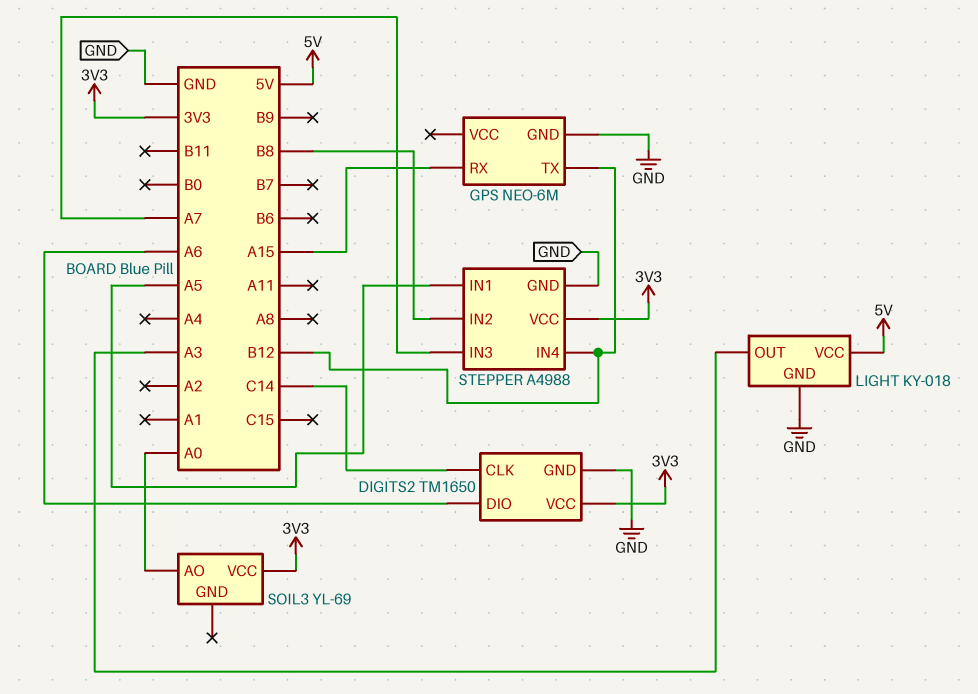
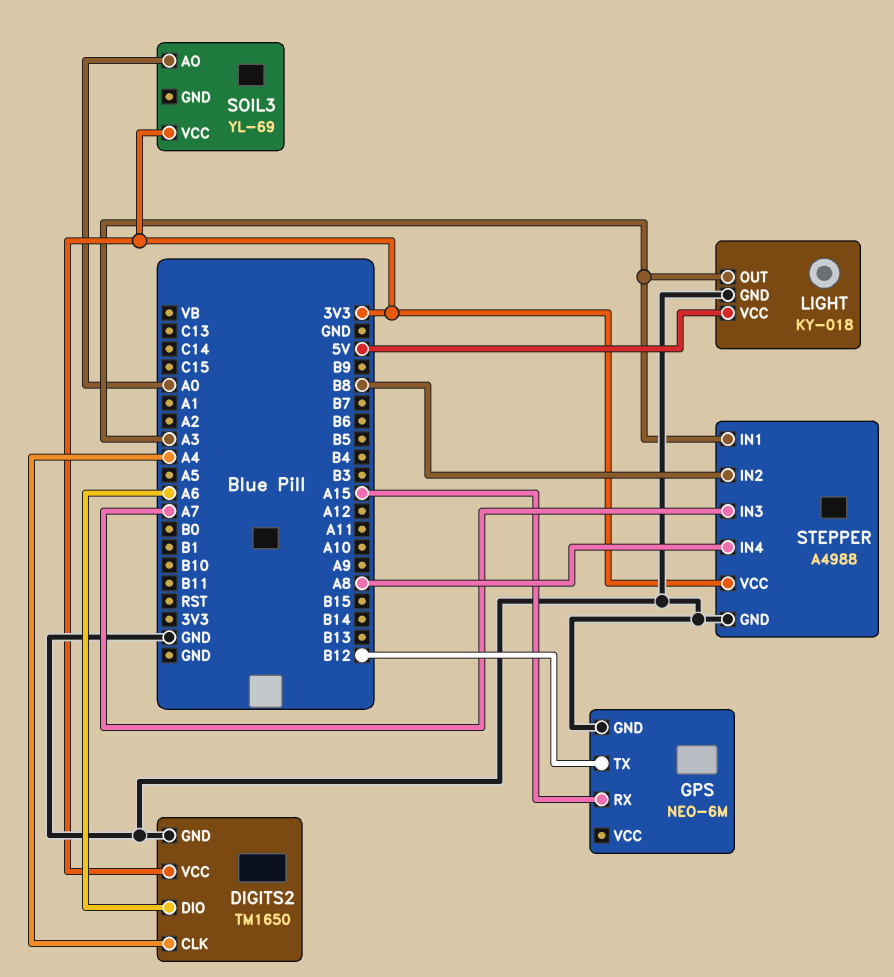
DIGITS2 pin CLK: C14 -> A4
STEPPER pin IN1: A5 -> A3
STEPPER pin IN4: B12 -> A8

